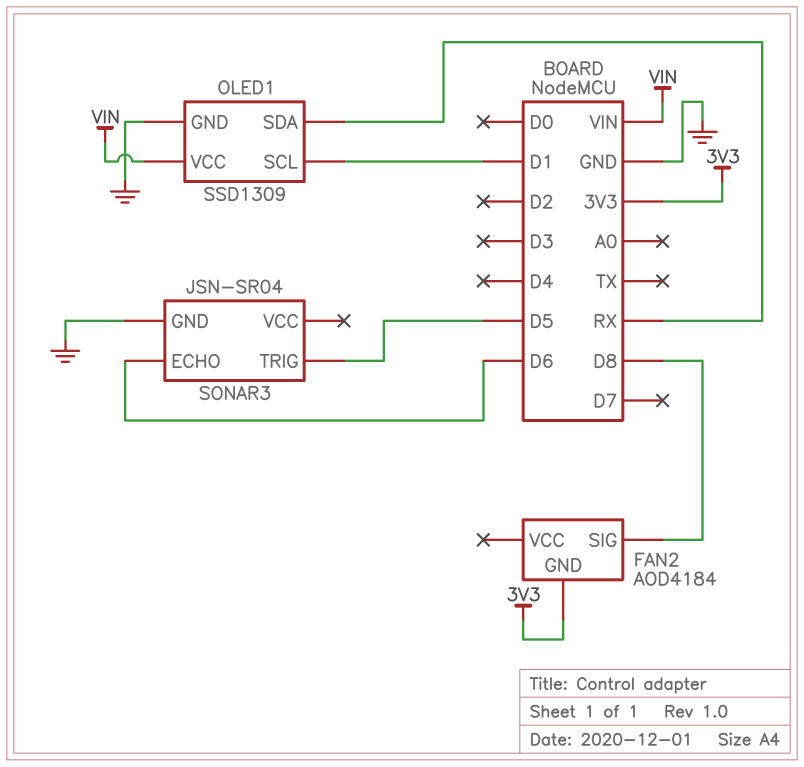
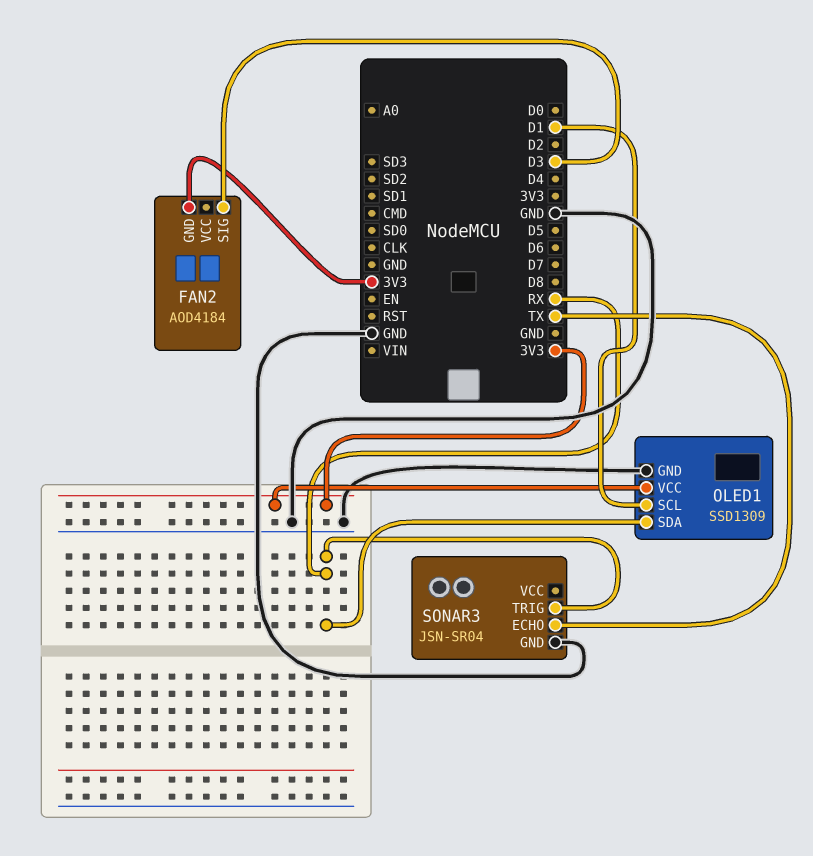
FAN2 pin SIG: D8 -> D3
OLED1 pin VCC: VIN -> 3V3
SONAR3 pin ECHO: D6 -> TX
SONAR3 pin TRIG: D5 -> RX

